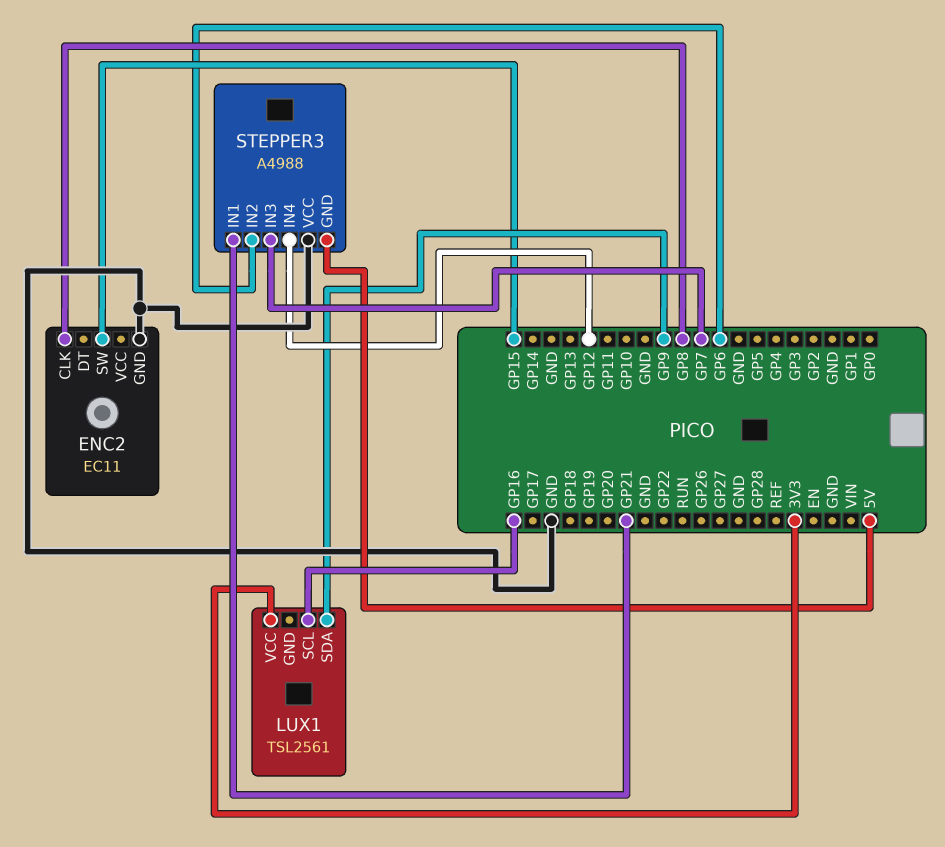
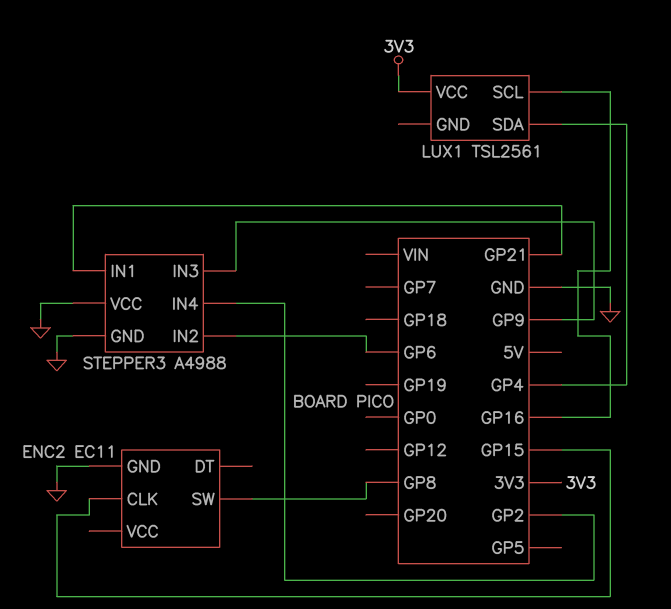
ENC2 pin CLK: GP8 -> GP15
ENC2 pin SW: GP15 -> GP8
LUX1 pin SDA: GP9 -> GP4
STEPPER3 pin GND: 5V -> GND
STEPPER3 pin IN3: GP7 -> GP9
STEPPER3 pin IN4: GP12 -> GP2

